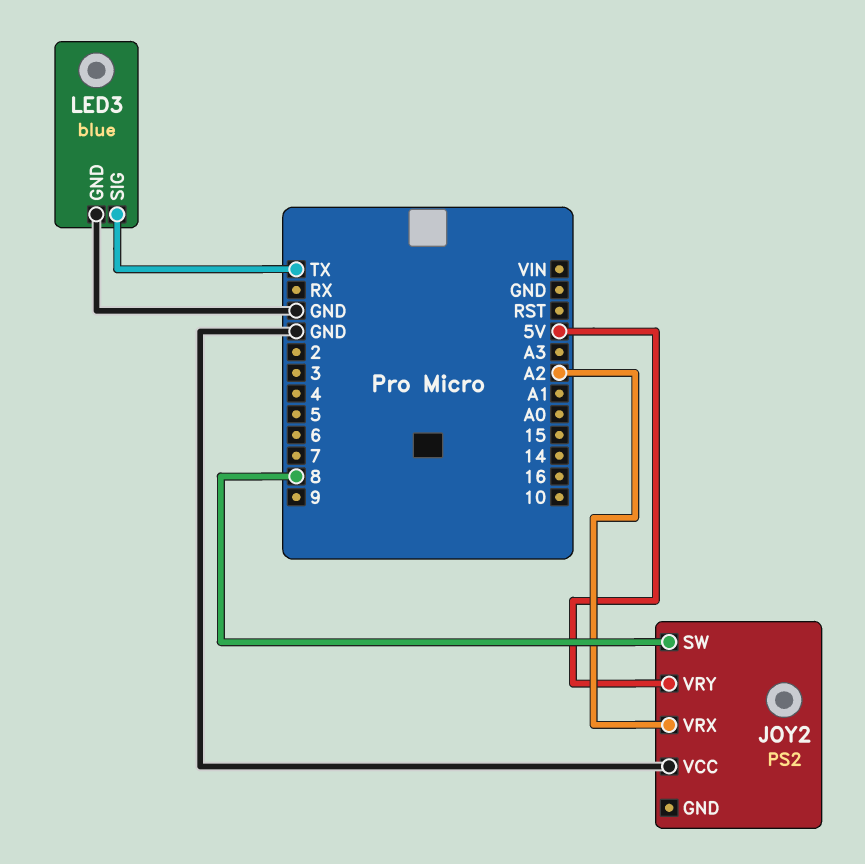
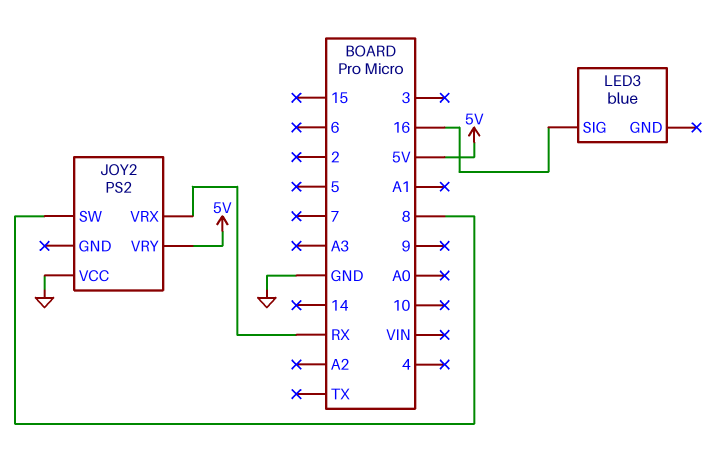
JOY2 pin VRX: A2 -> RX
LED3 pin GND: GND -> none
LED3 pin SIG: TX -> 16

